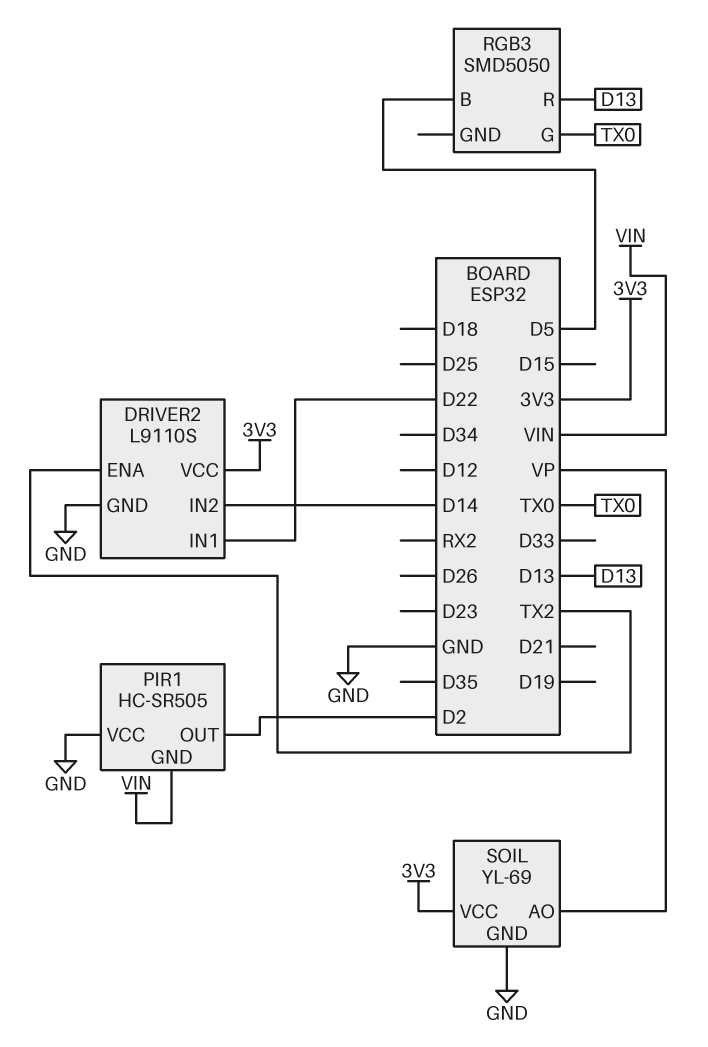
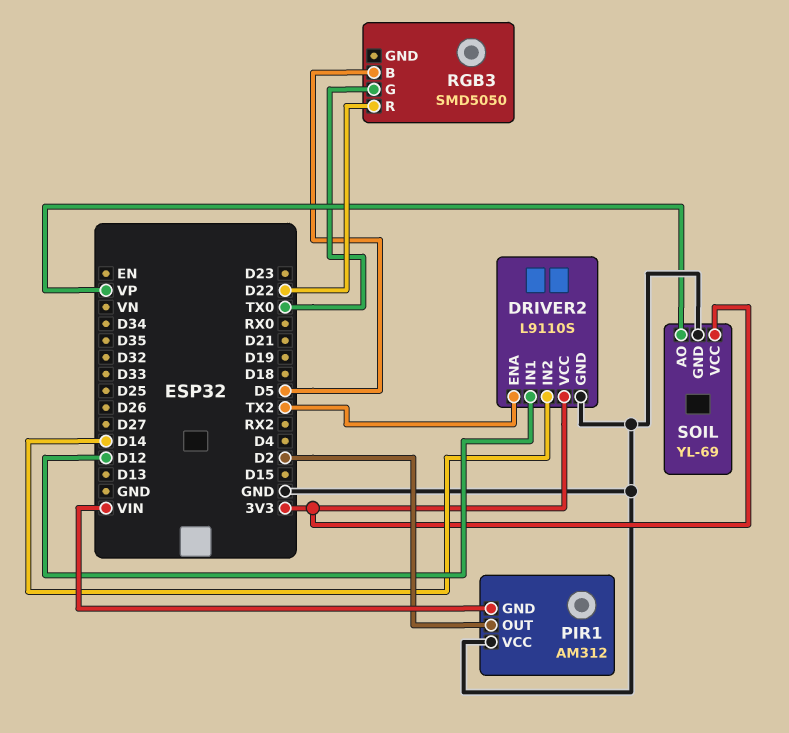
DRIVER2 pin IN1: D22 -> D12
PIR1: HC-SR505 -> AM312
RGB3 pin R: D13 -> D22

